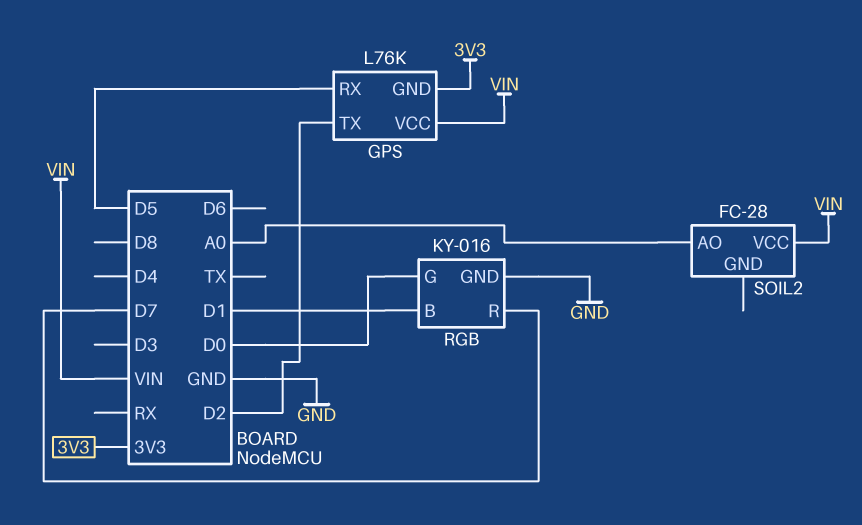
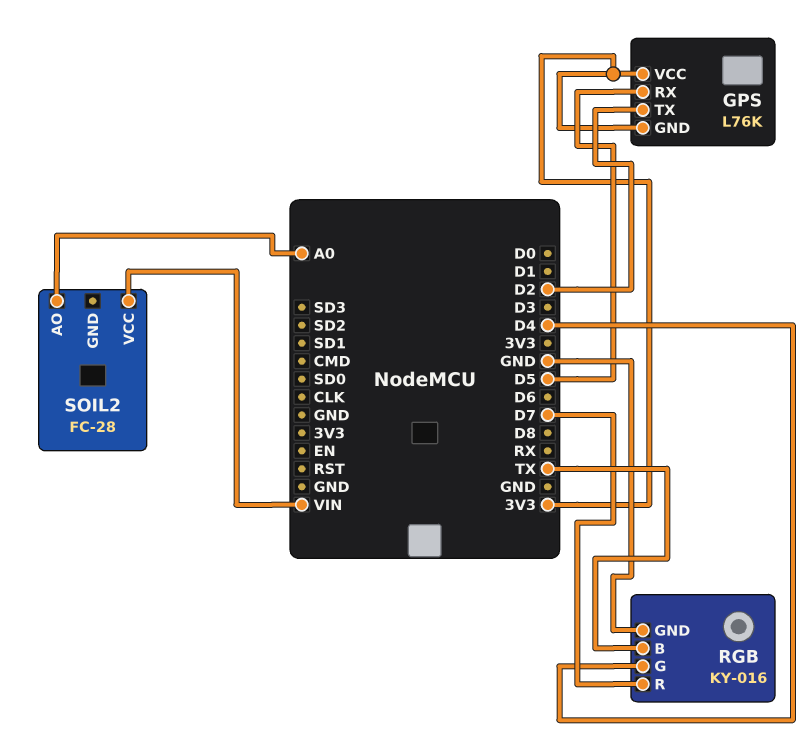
GPS pin VCC: VIN -> 3V3
RGB pin B: D1 -> TX
RGB pin G: D0 -> D4

